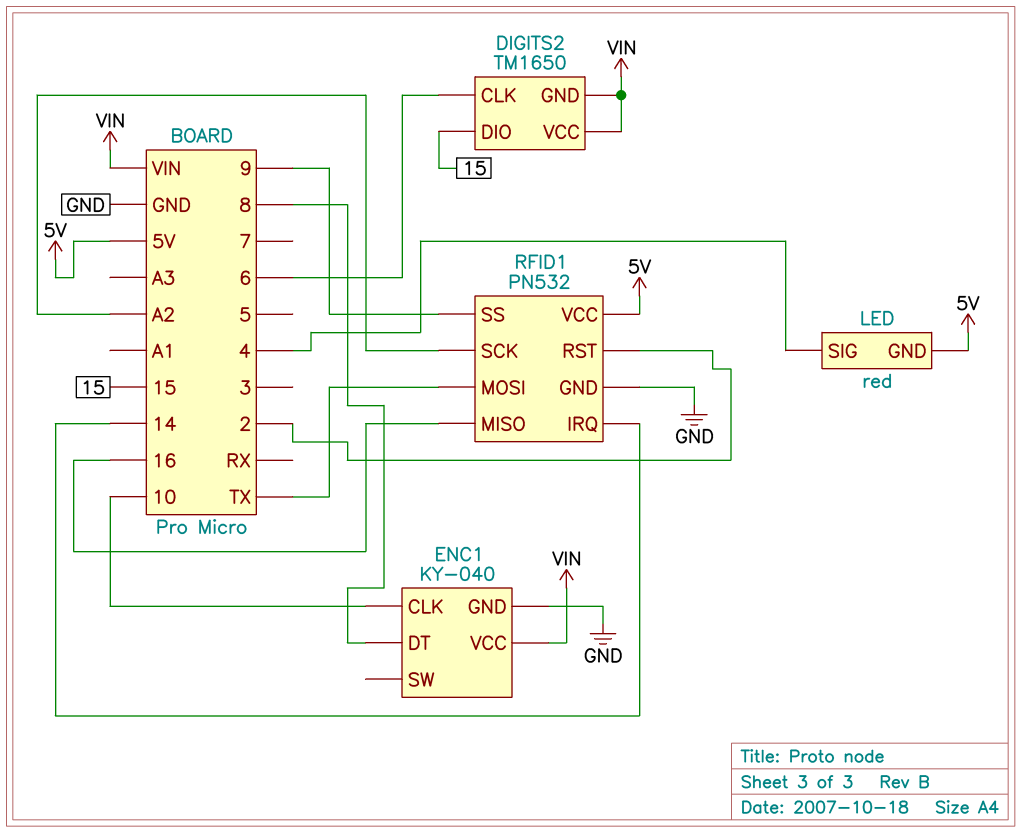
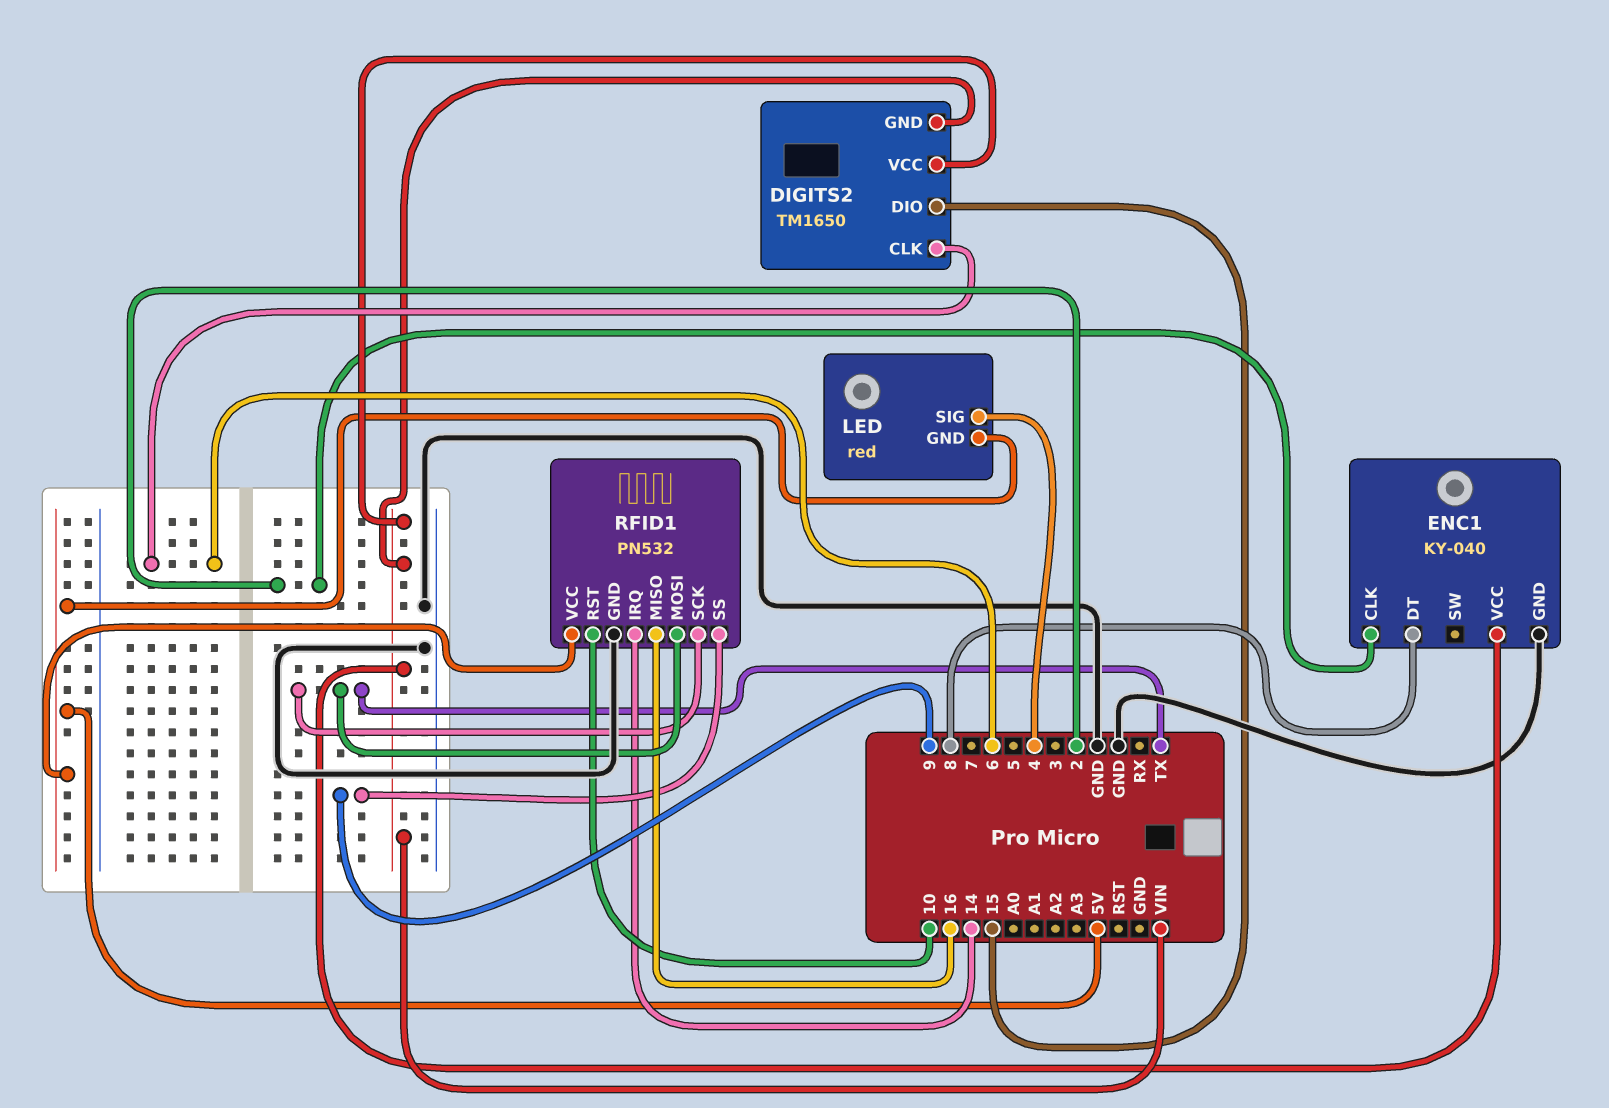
ENC1 pin CLK: 10 -> 2
RFID1 pin RST: 2 -> 10
RFID1 pin SCK: A2 -> TX

